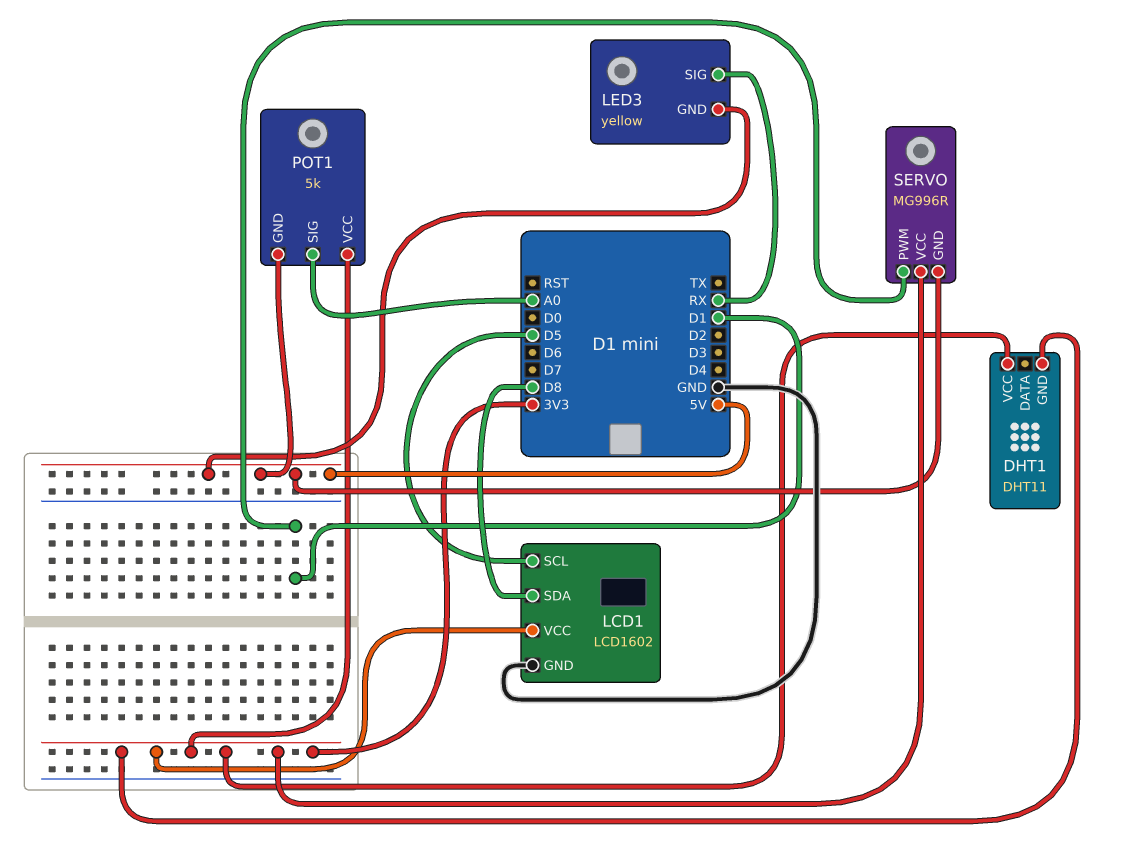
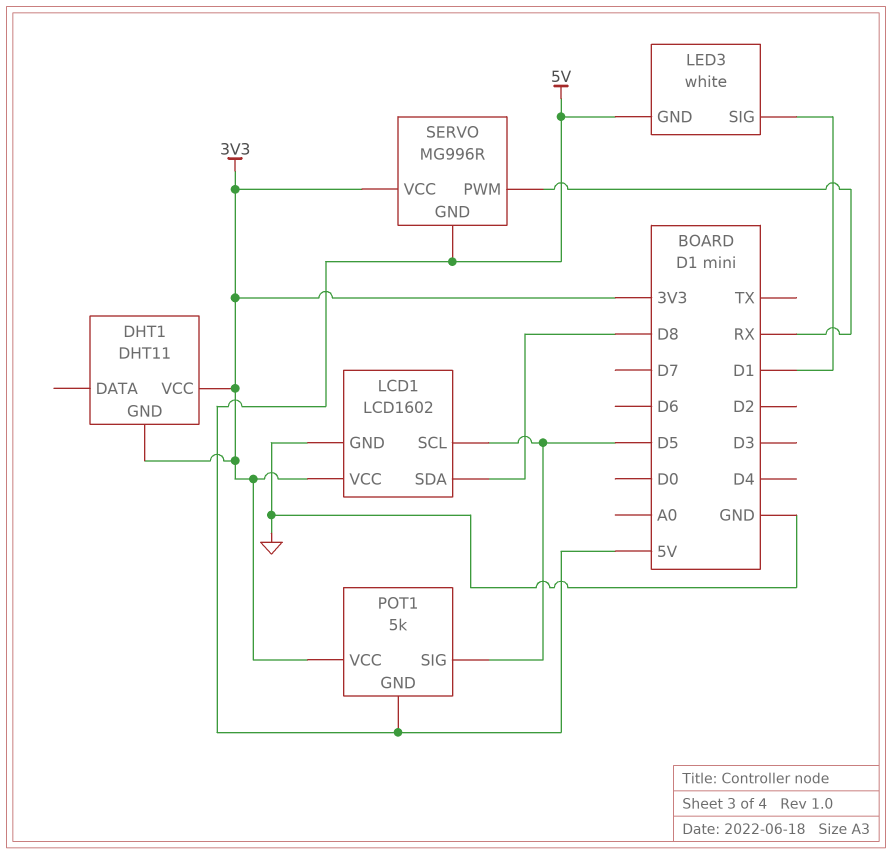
LED3: yellow -> white
LED3 pin SIG: RX -> D1
POT1 pin SIG: A0 -> D5
SERVO pin PWM: D1 -> RX

